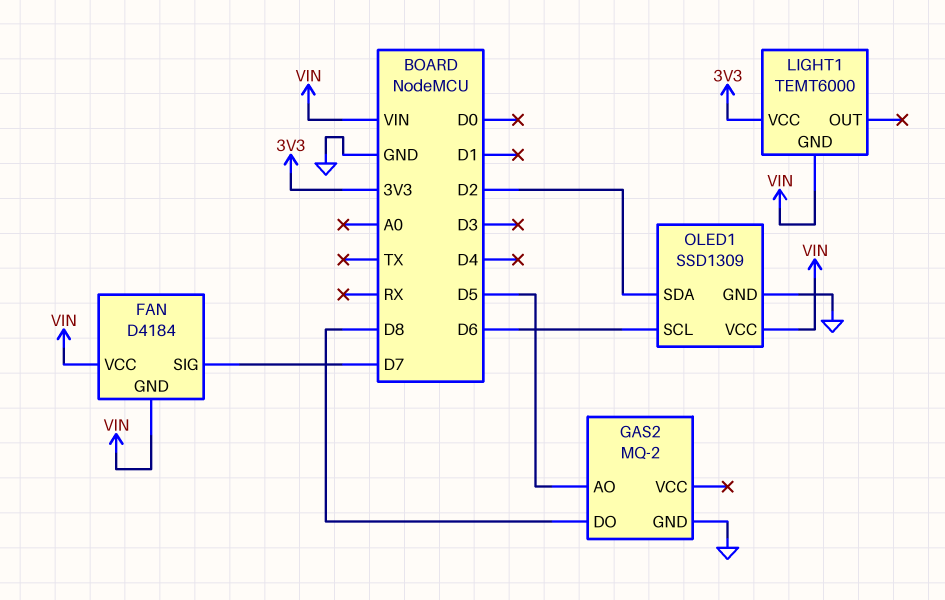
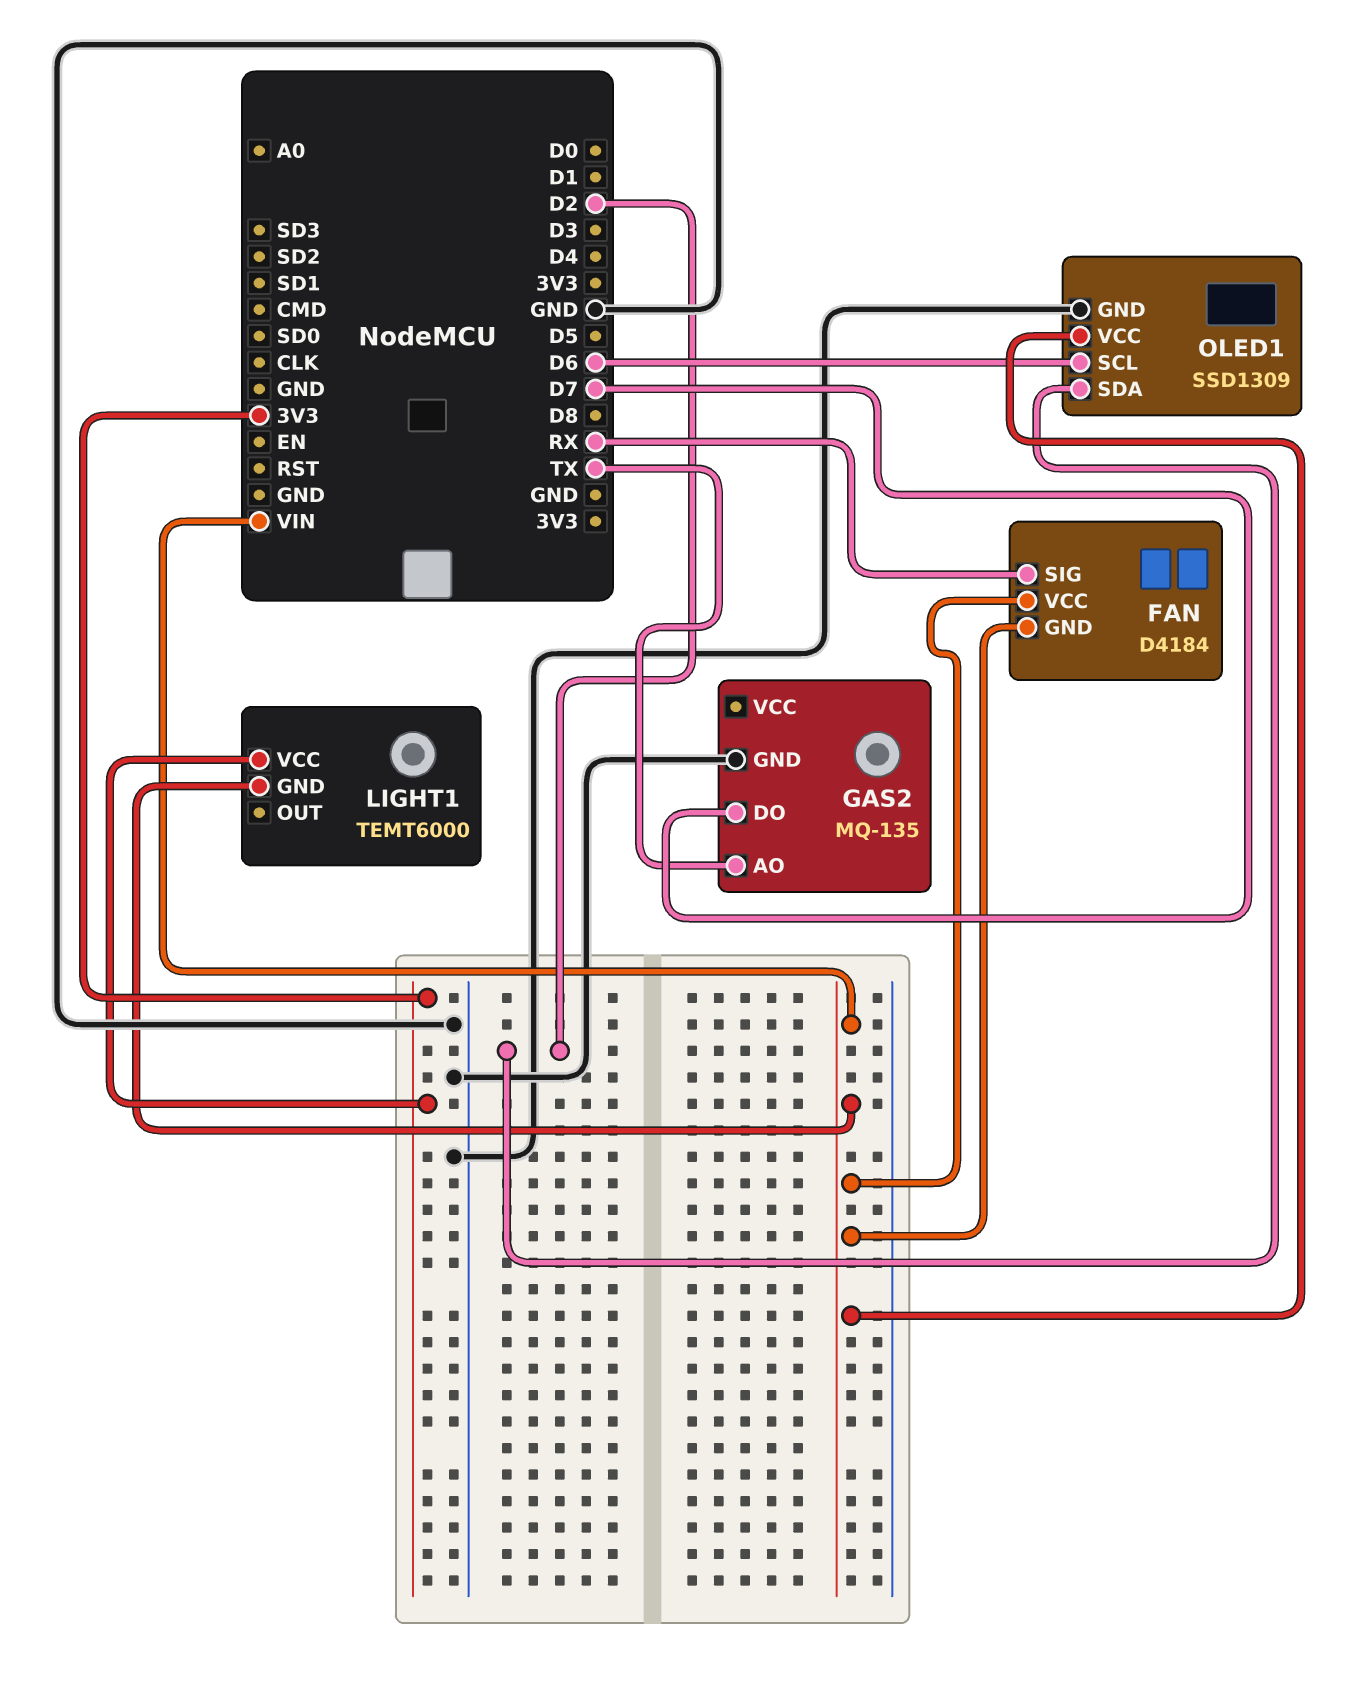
FAN pin SIG: D7 -> RX
GAS2: MQ-2 -> MQ-135
GAS2 pin AO: D5 -> TX
GAS2 pin DO: D8 -> D7

